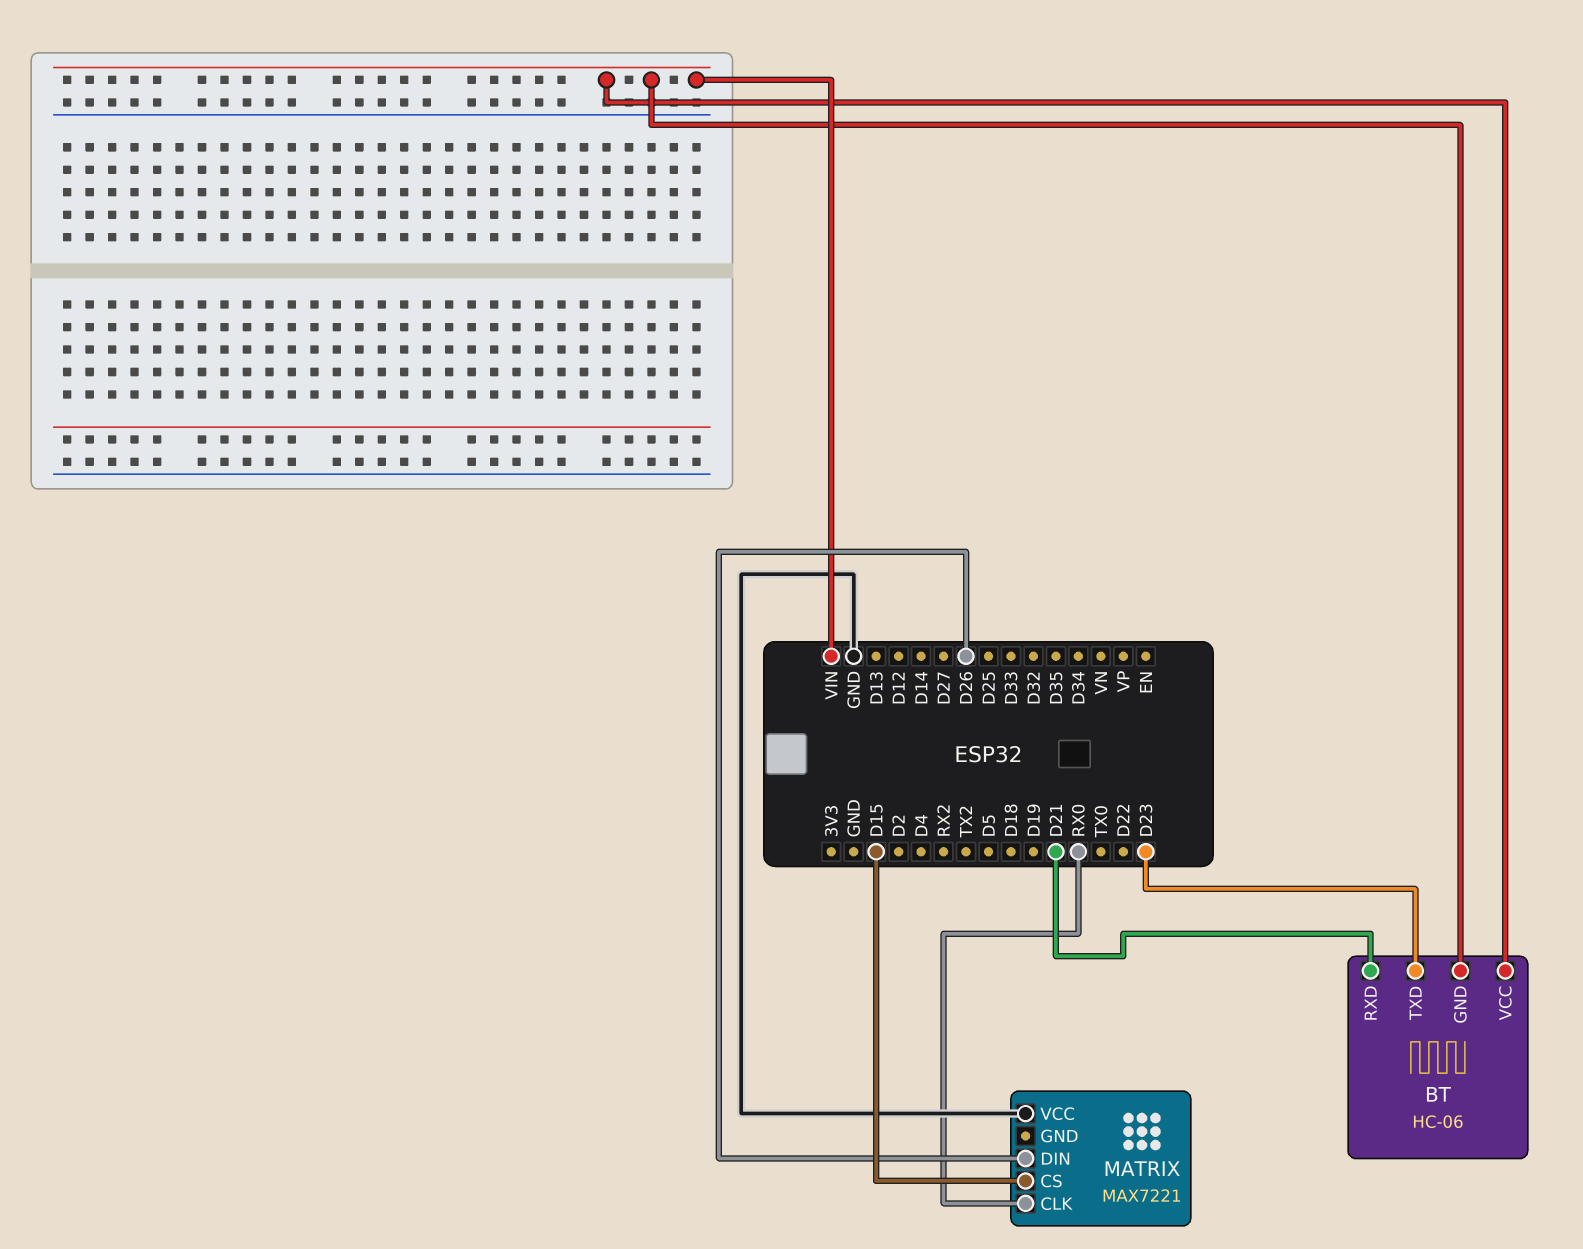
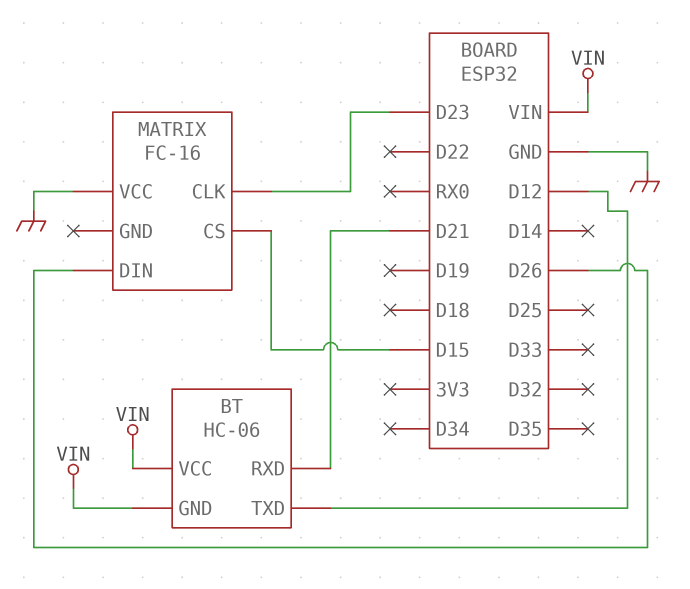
BT pin TXD: D23 -> D12
MATRIX: MAX7221 -> FC-16
MATRIX pin CLK: RX0 -> D23

